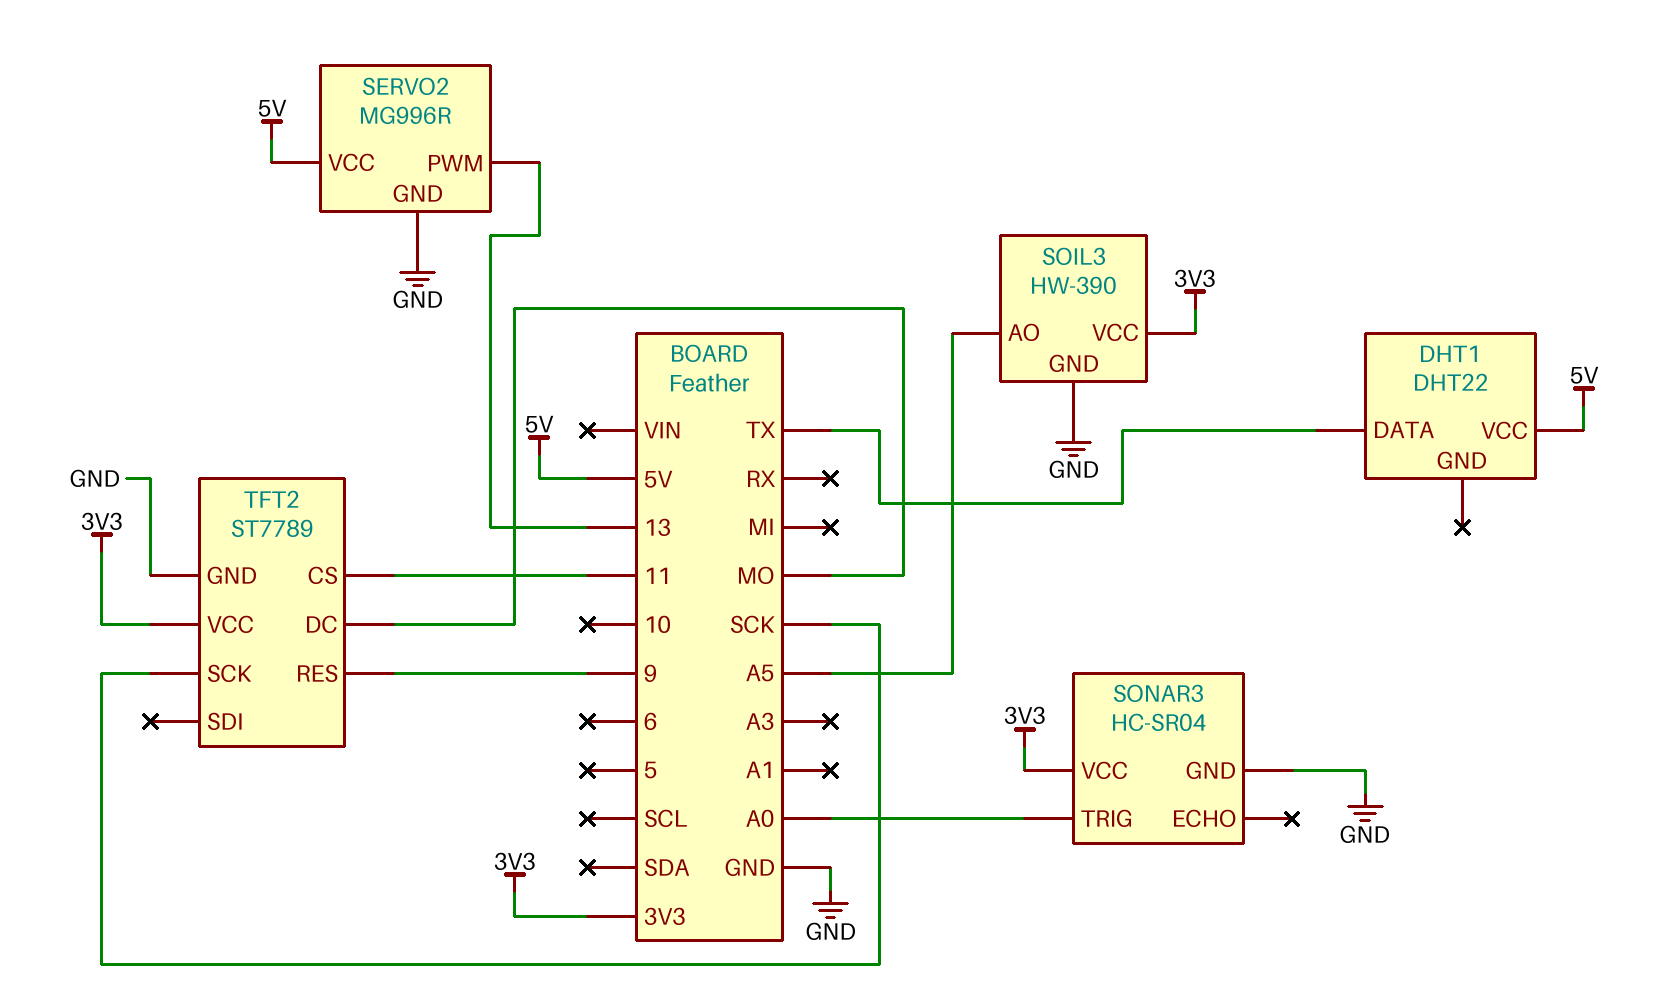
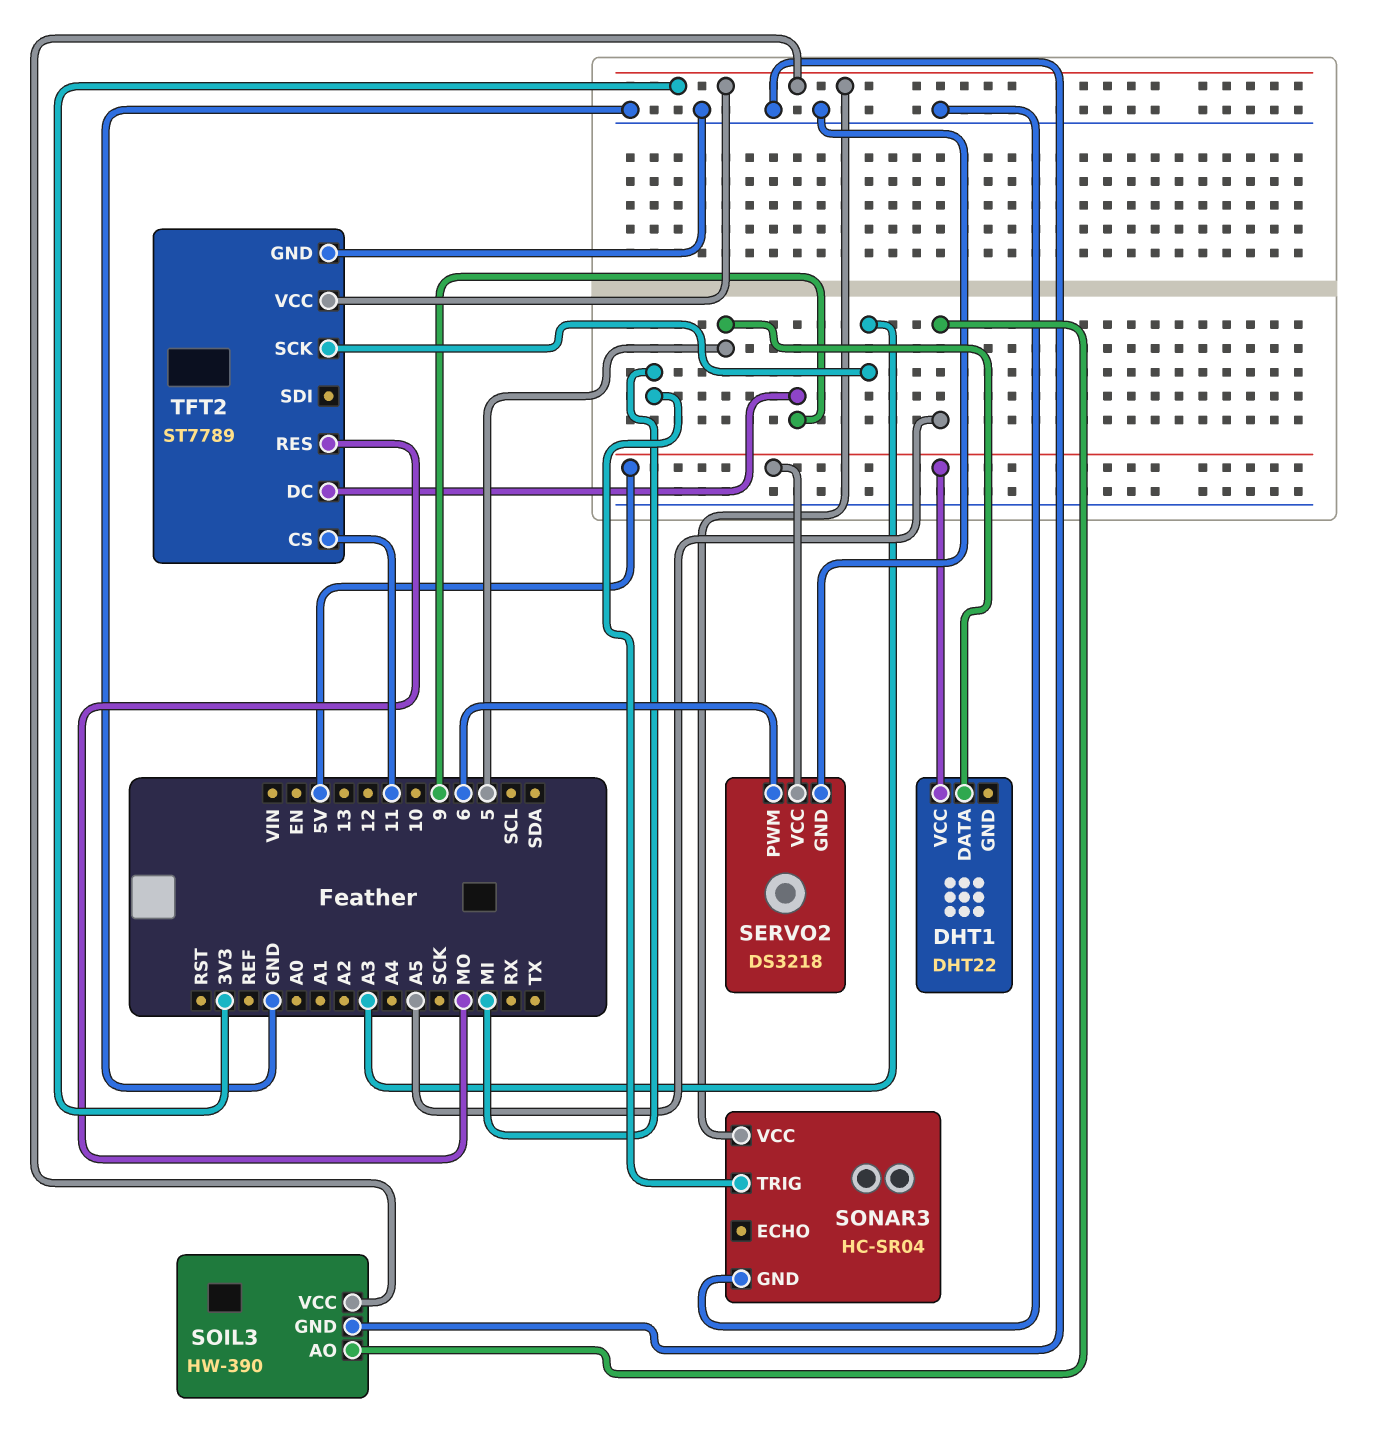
DHT1 pin DATA: TX -> 5
SERVO2: MG996R -> DS3218
SERVO2 pin PWM: 13 -> 6
SONAR3 pin TRIG: A0 -> MI
TFT2 pin DC: MO -> 9
TFT2 pin RES: 9 -> MO
TFT2 pin SCK: SCK -> A3

